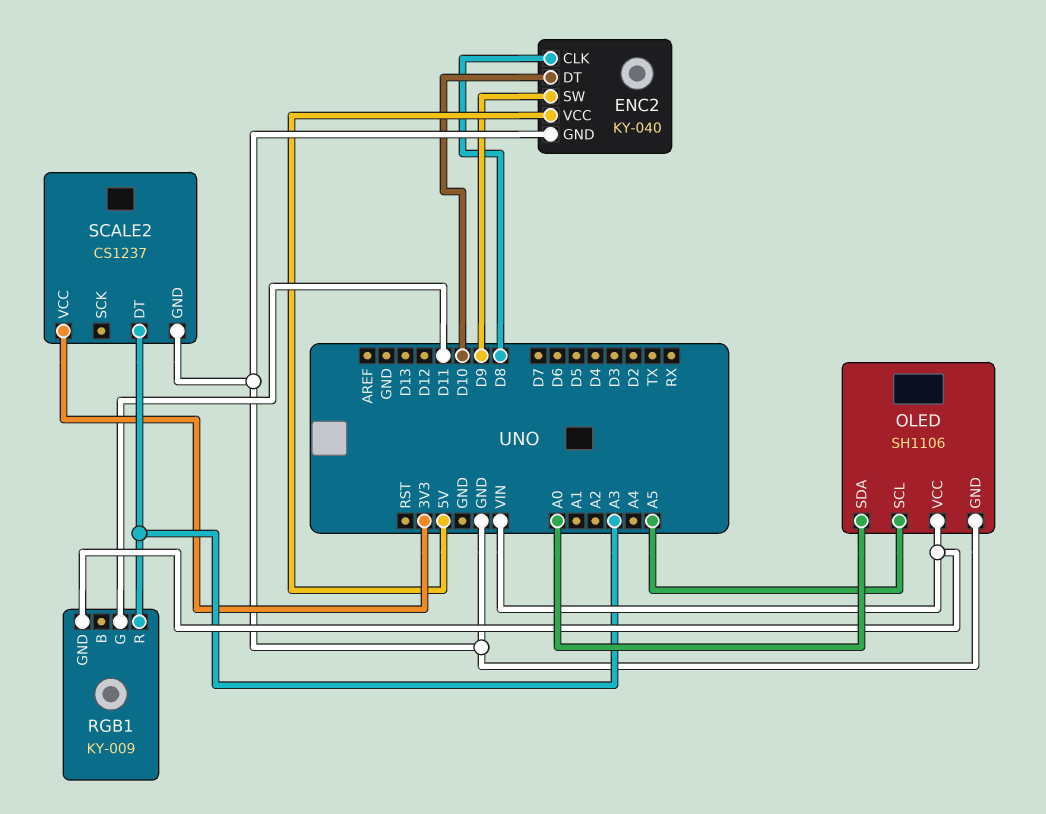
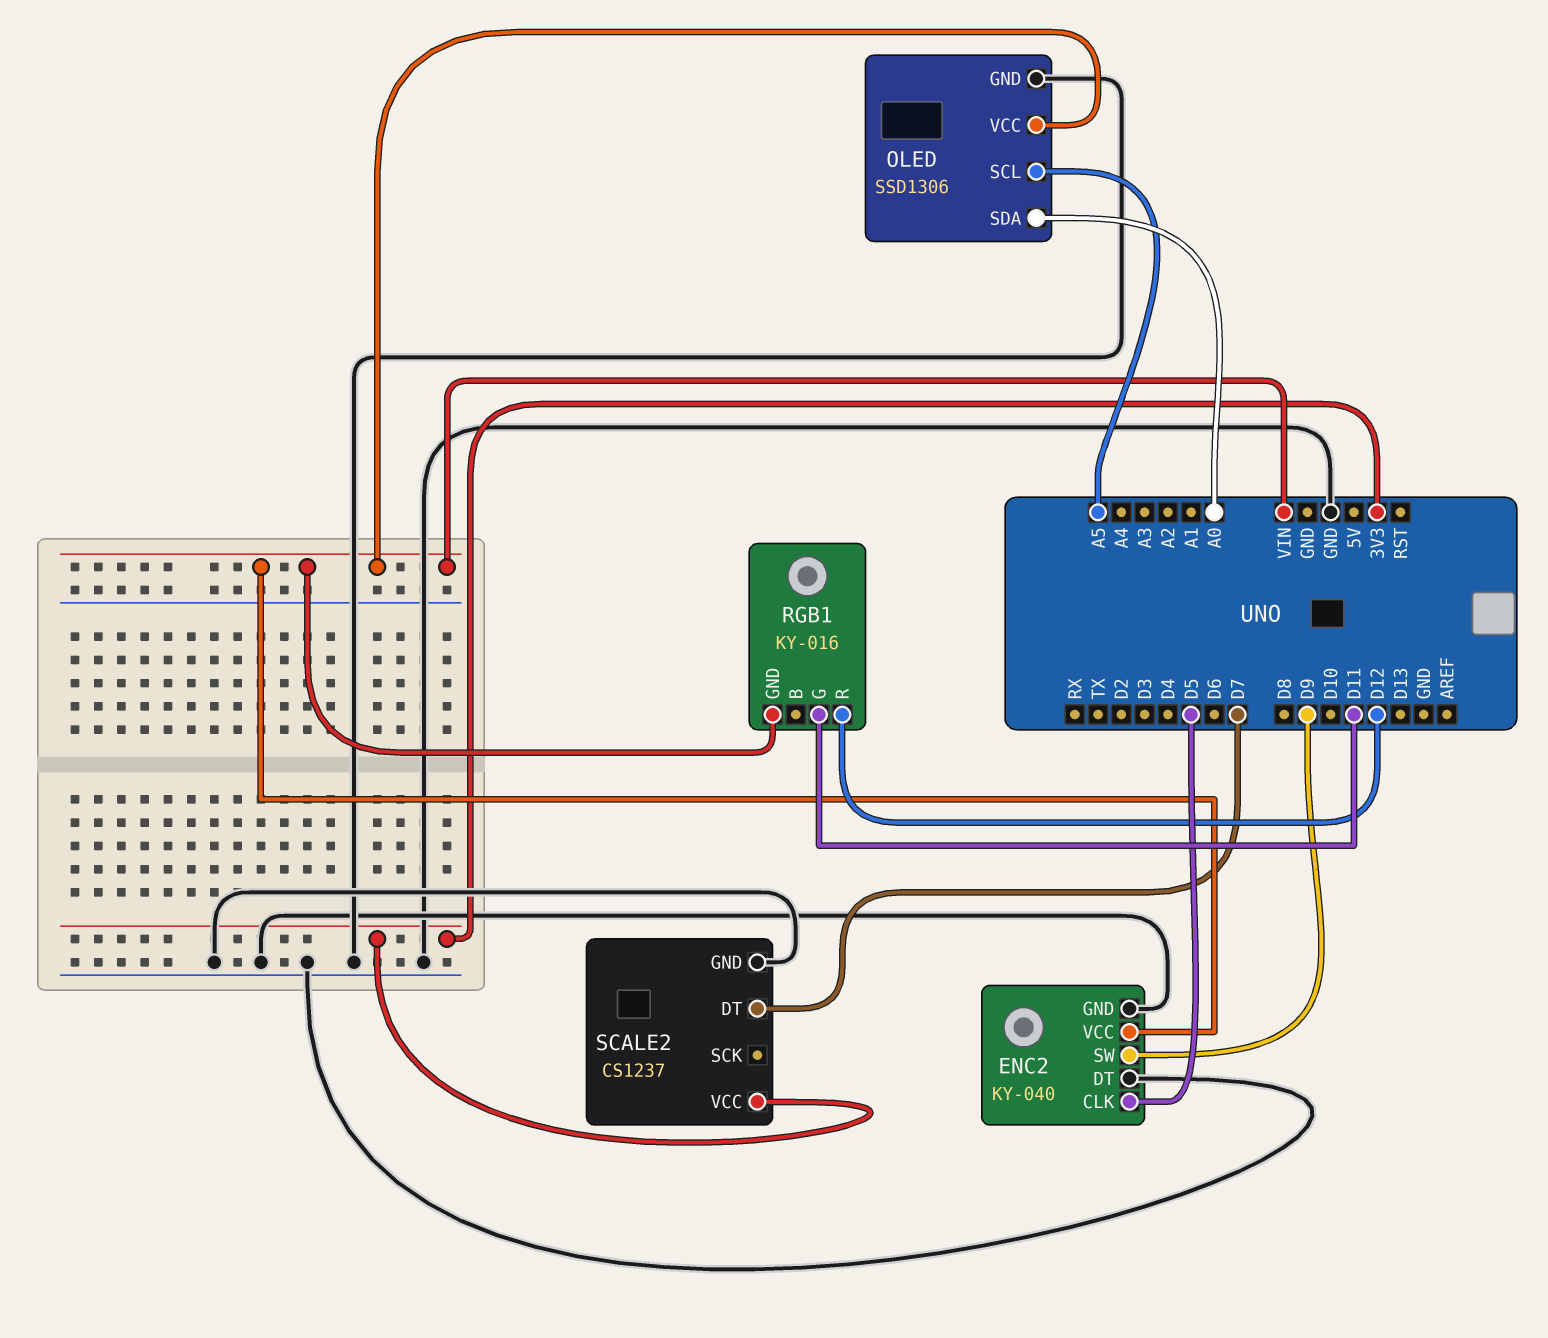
ENC2 pin CLK: D8 -> D5
ENC2 pin DT: D10 -> GND
ENC2 pin VCC: 5V -> VIN
OLED: SH1106 -> SSD1306
RGB1: KY-009 -> KY-016
RGB1 pin R: A3 -> D12
SCALE2 pin DT: A3 -> D7

